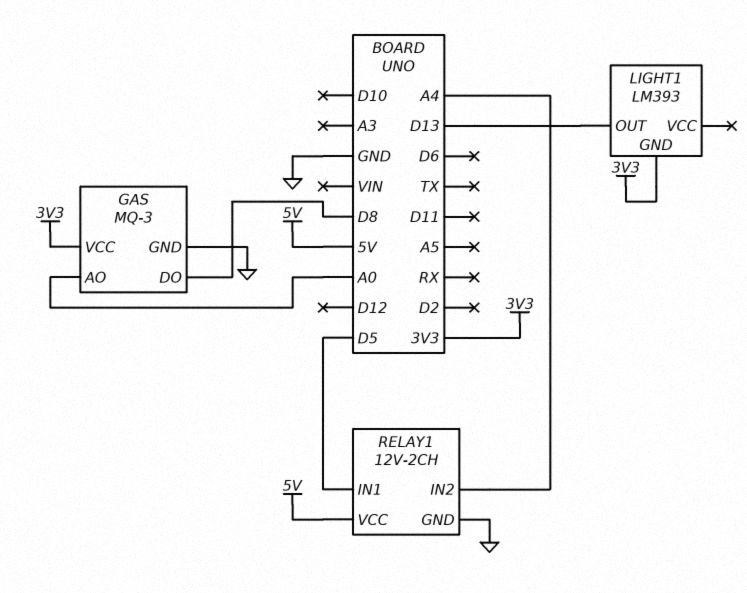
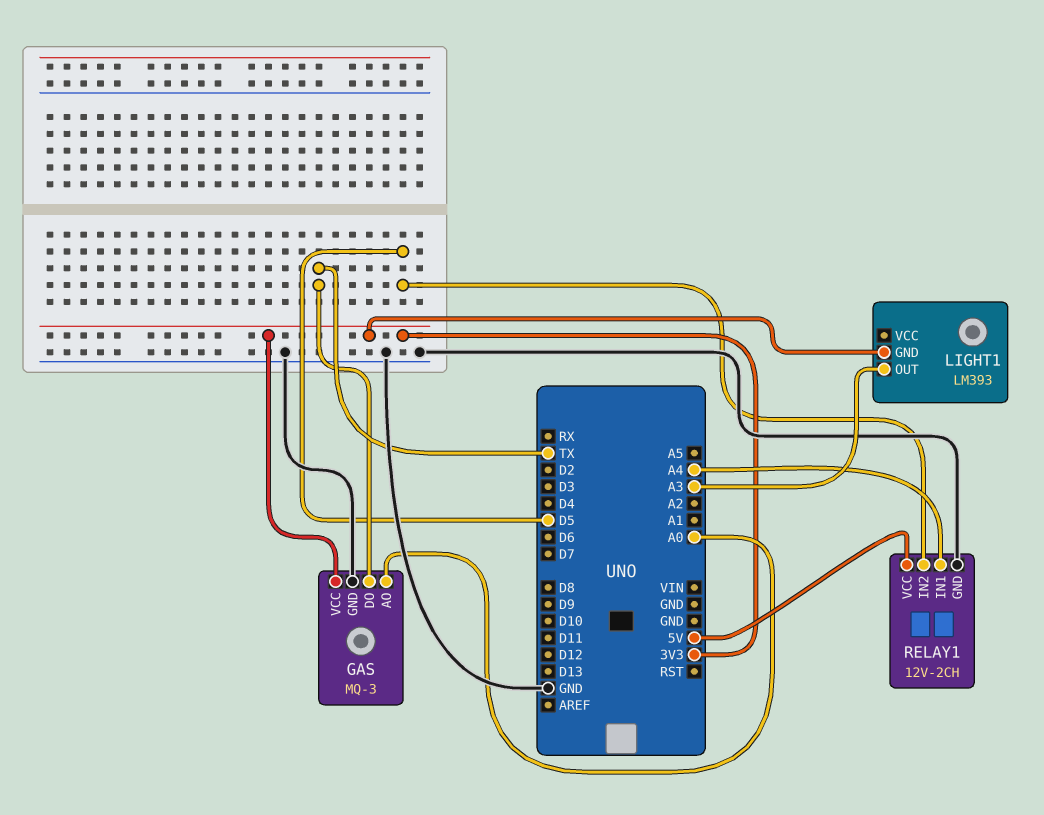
GAS pin DO: D8 -> TX
LIGHT1 pin OUT: D13 -> A3
RELAY1 pin IN1: D5 -> A4
RELAY1 pin IN2: A4 -> D5

